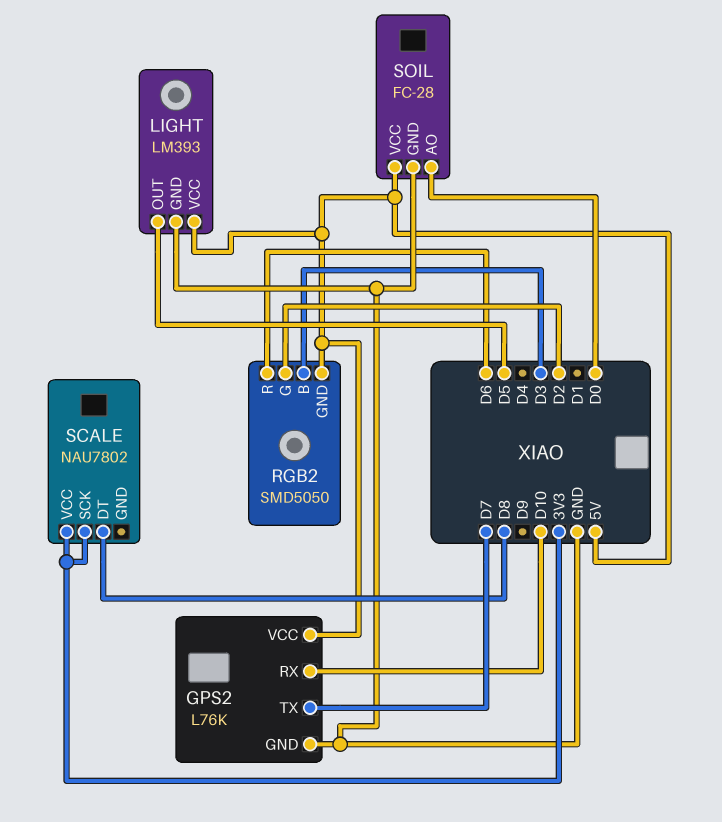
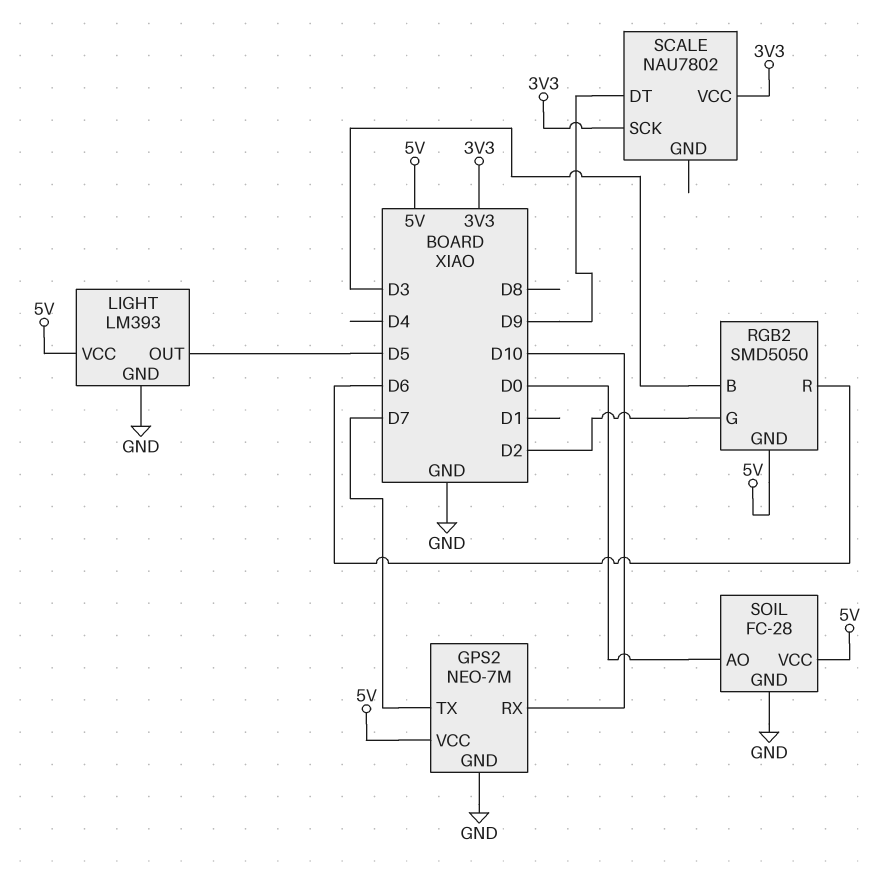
GPS2: L76K -> NEO-7M
SCALE pin DT: D8 -> D9

